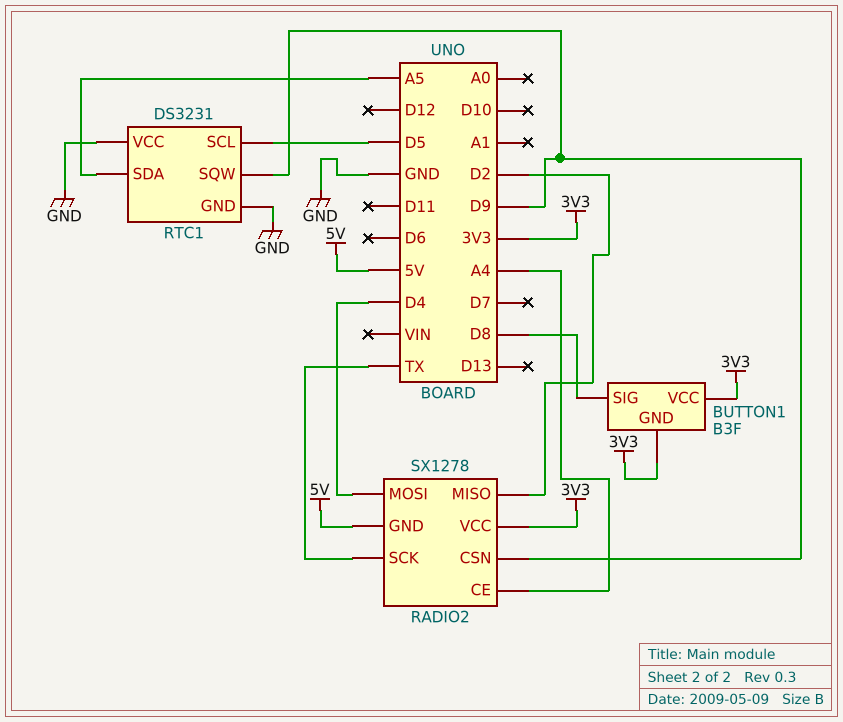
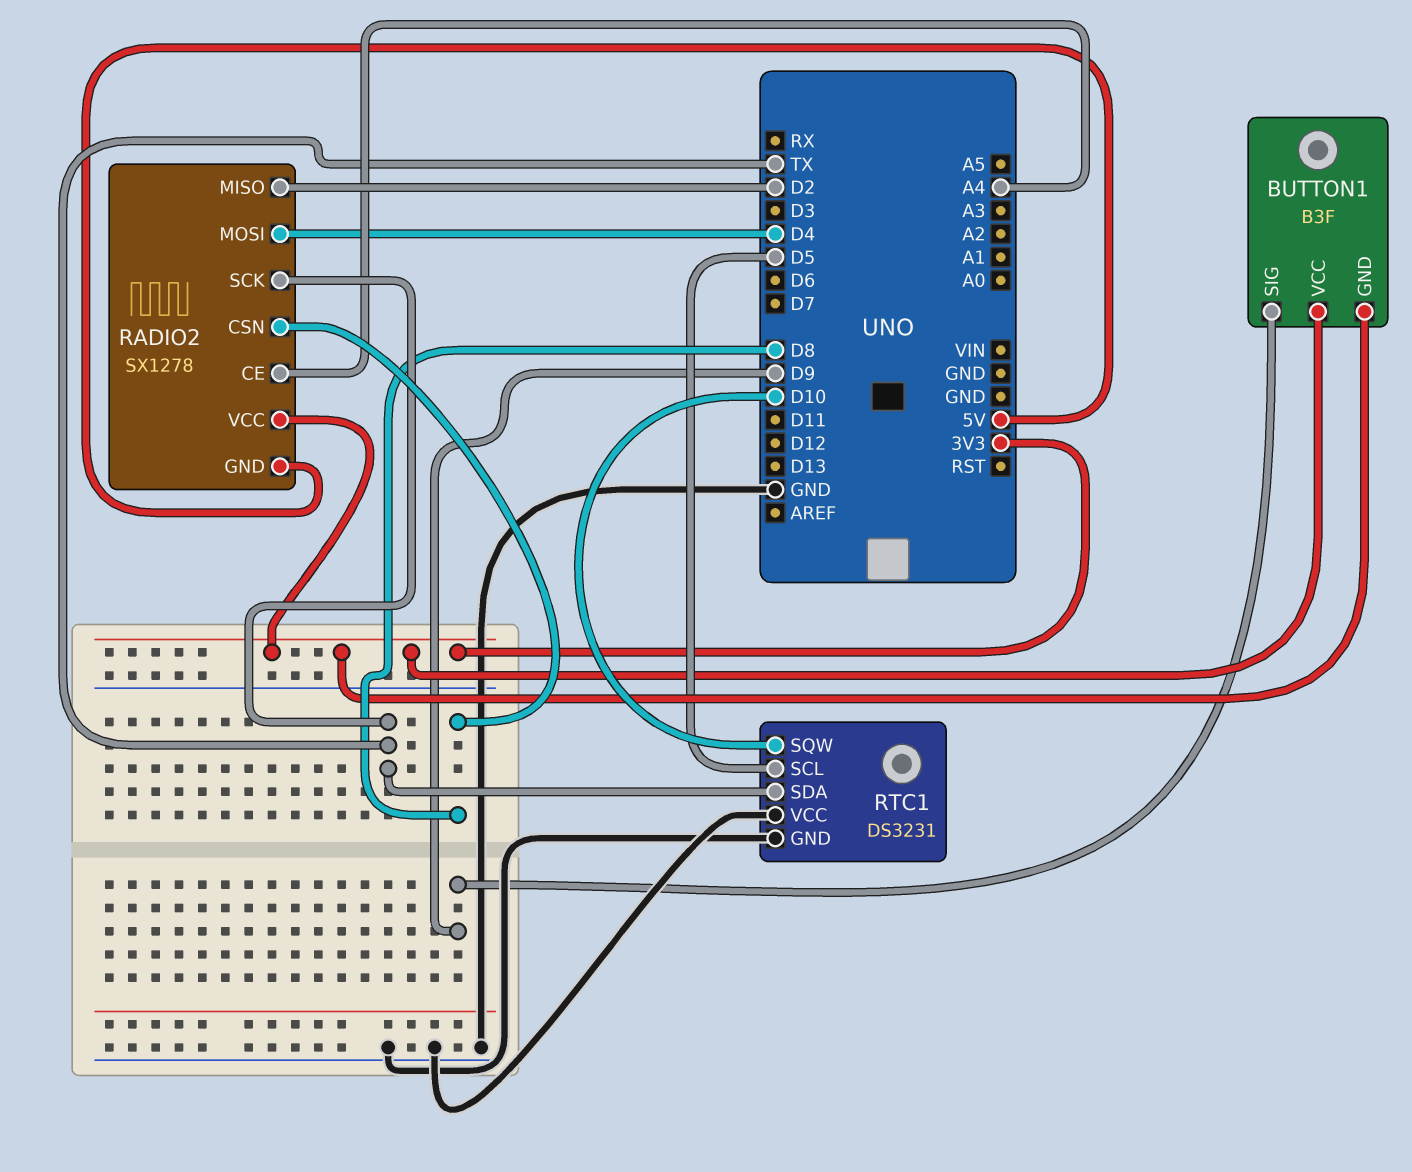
BUTTON1 pin SIG: D8 -> D9
RADIO2 pin CSN: D9 -> D8
RTC1 pin SDA: A5 -> TX
RTC1 pin SQW: D9 -> D10

